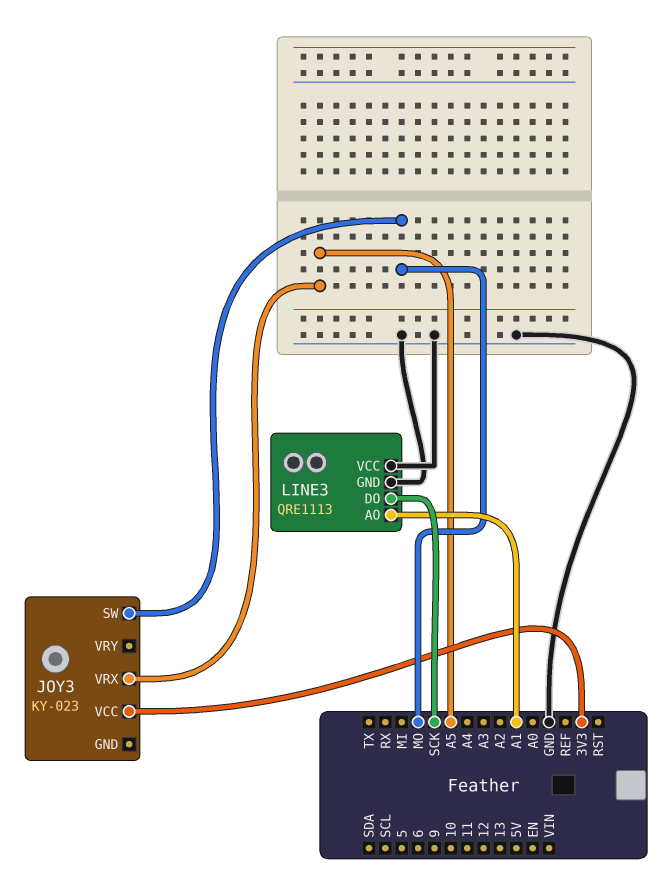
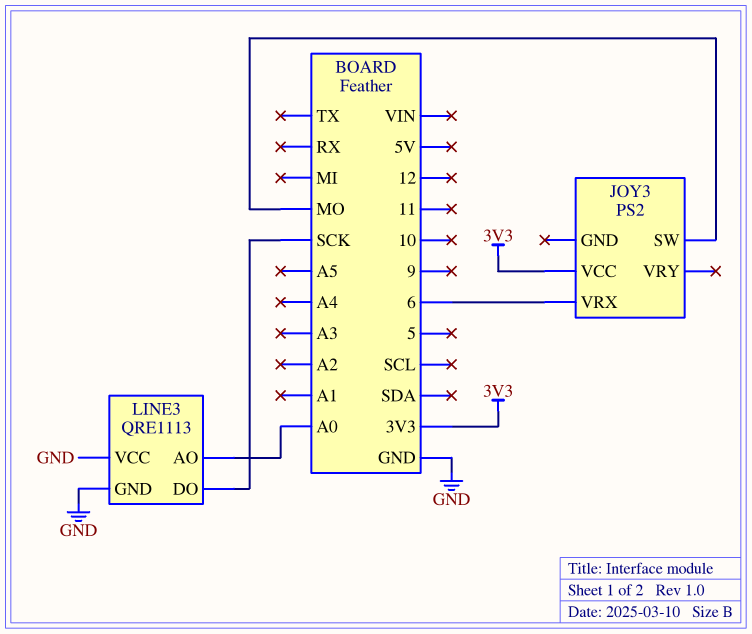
JOY3: KY-023 -> PS2
JOY3 pin VRX: A5 -> 6
LINE3 pin AO: A1 -> A0

